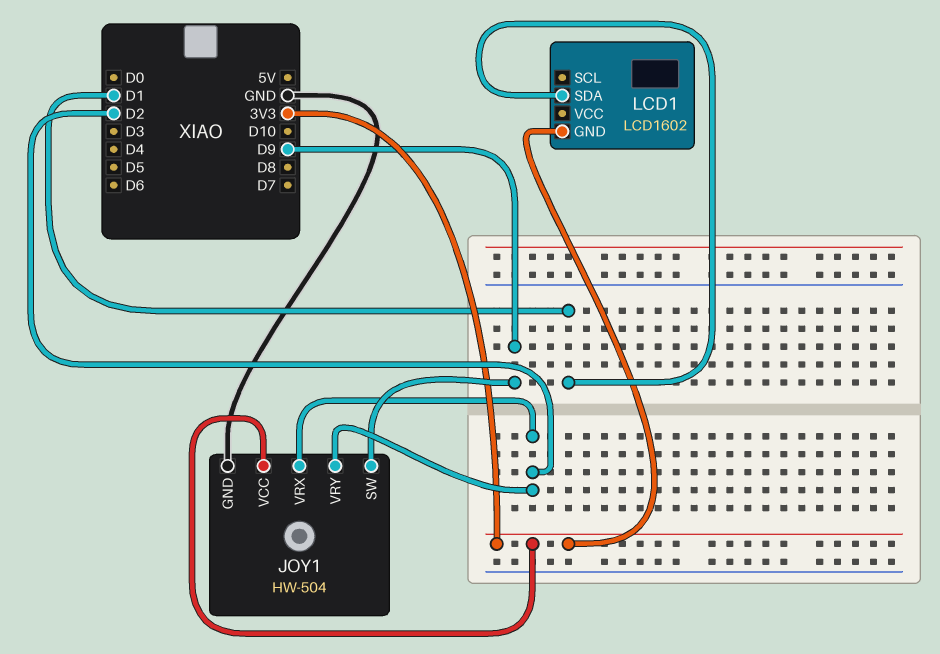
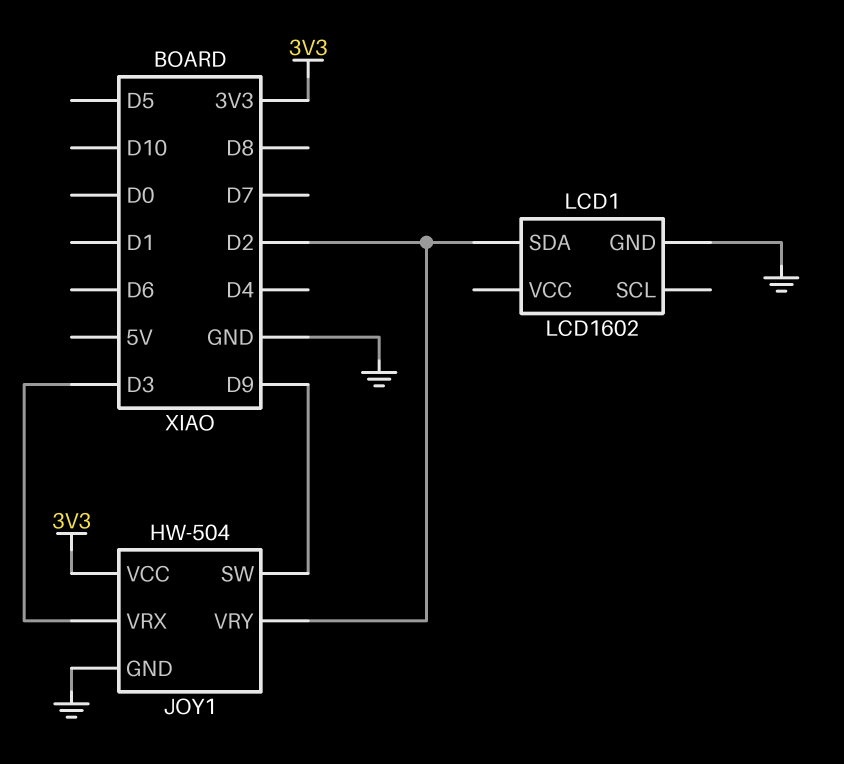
JOY1 pin VRX: D2 -> D3
LCD1 pin GND: 3V3 -> GND
LCD1 pin SDA: D1 -> D2

